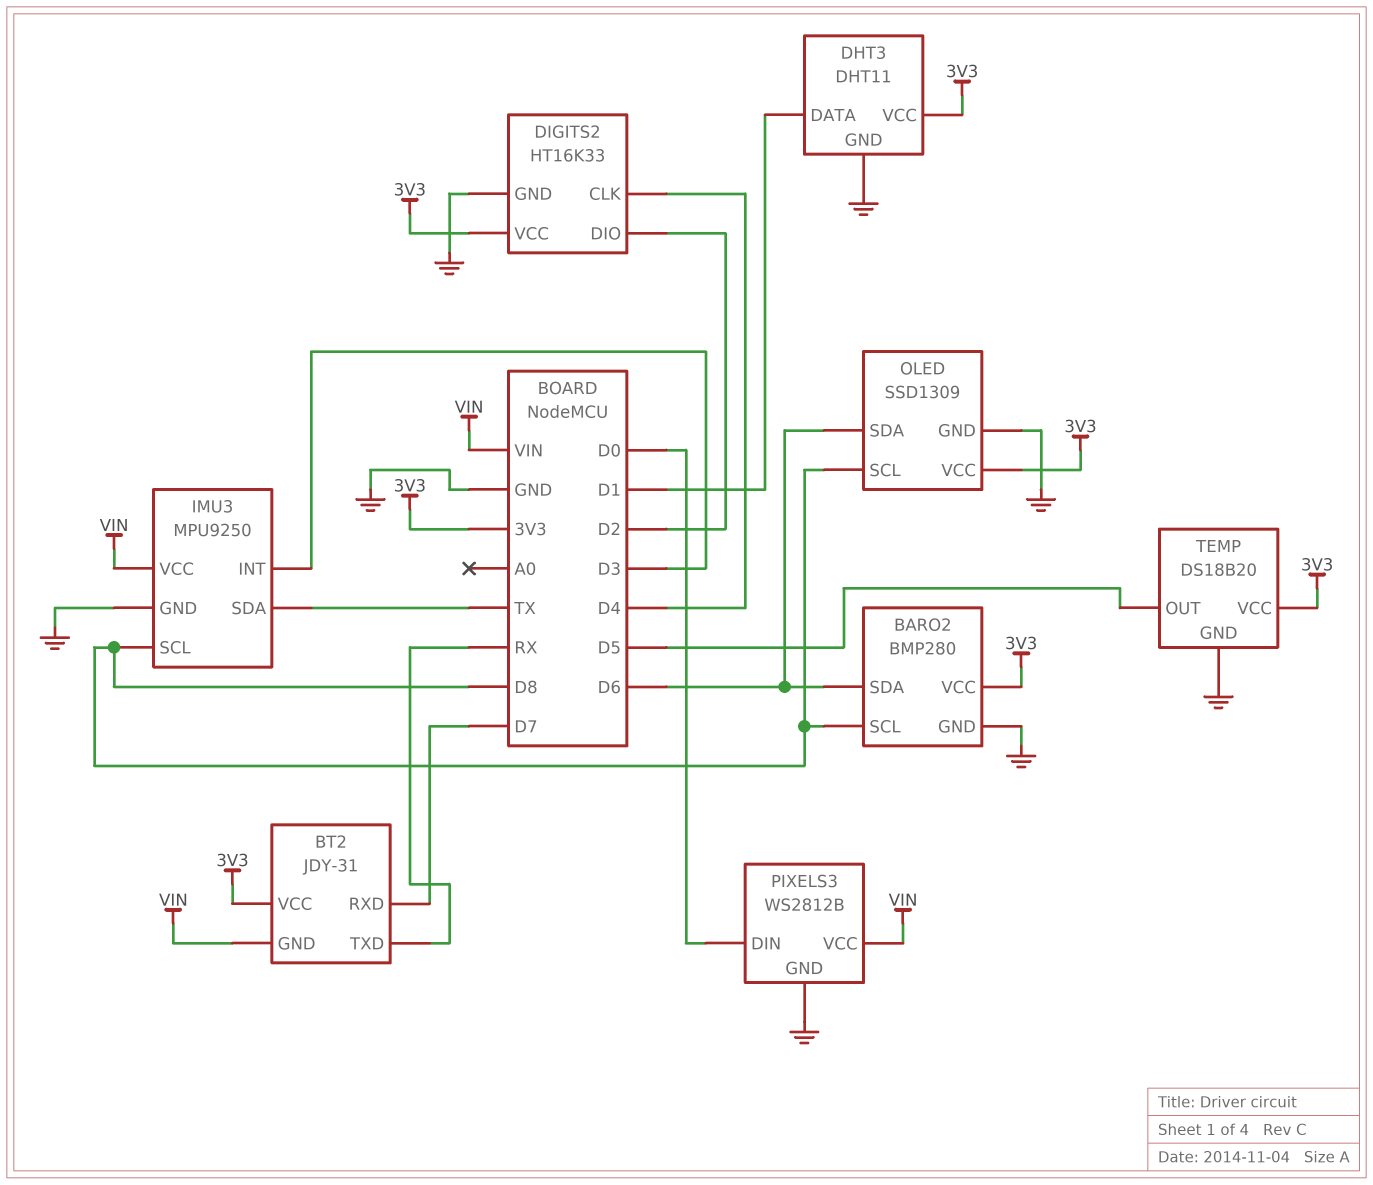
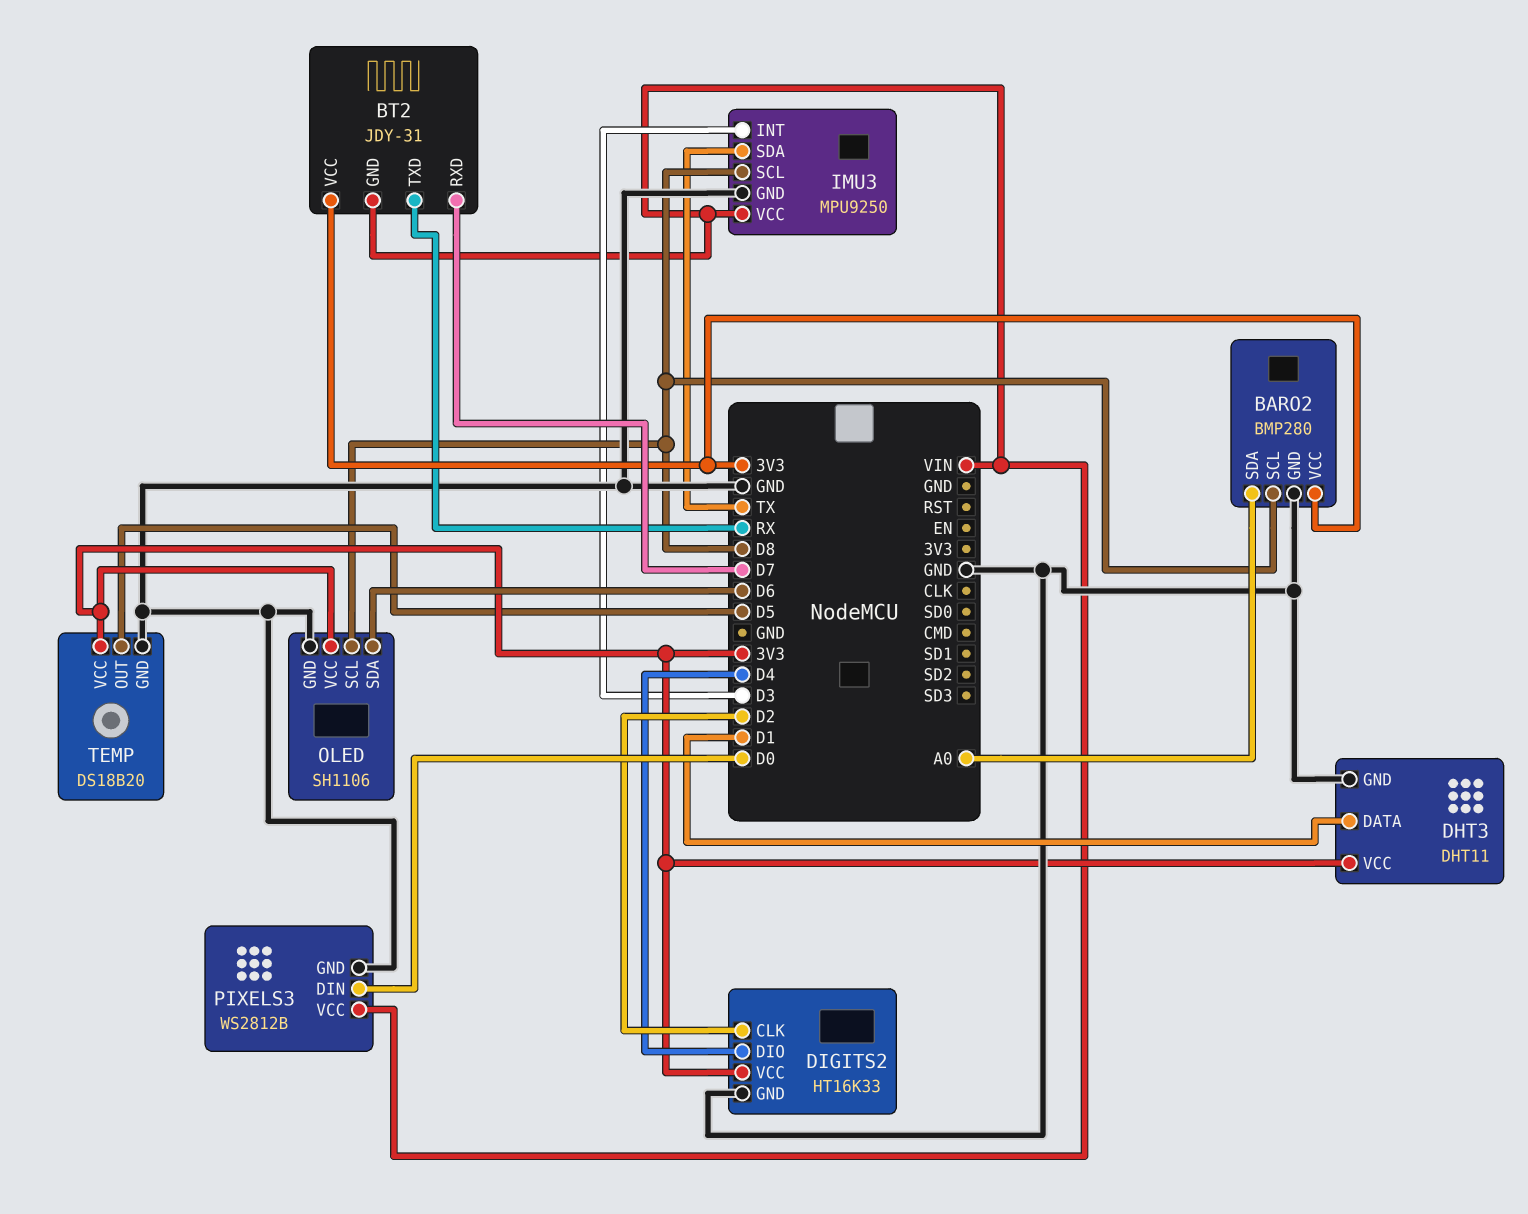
BARO2 pin SDA: D6 -> A0
DIGITS2 pin CLK: D4 -> D2
DIGITS2 pin DIO: D2 -> D4
OLED: SSD1309 -> SH1106

